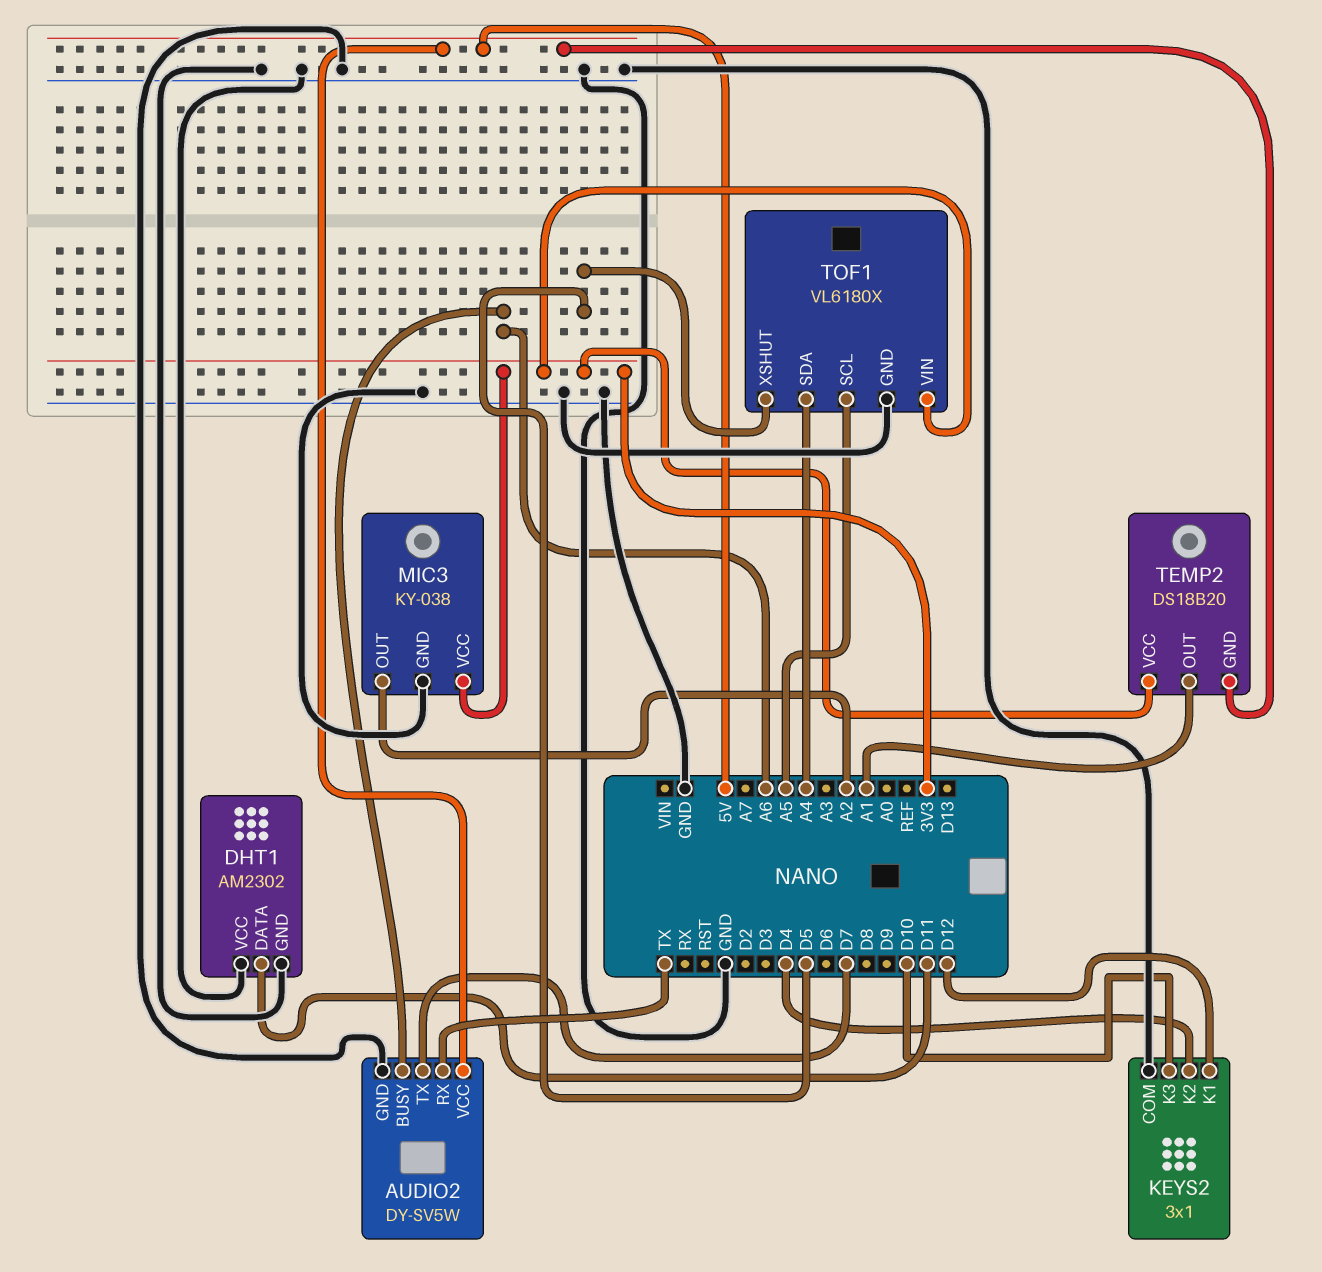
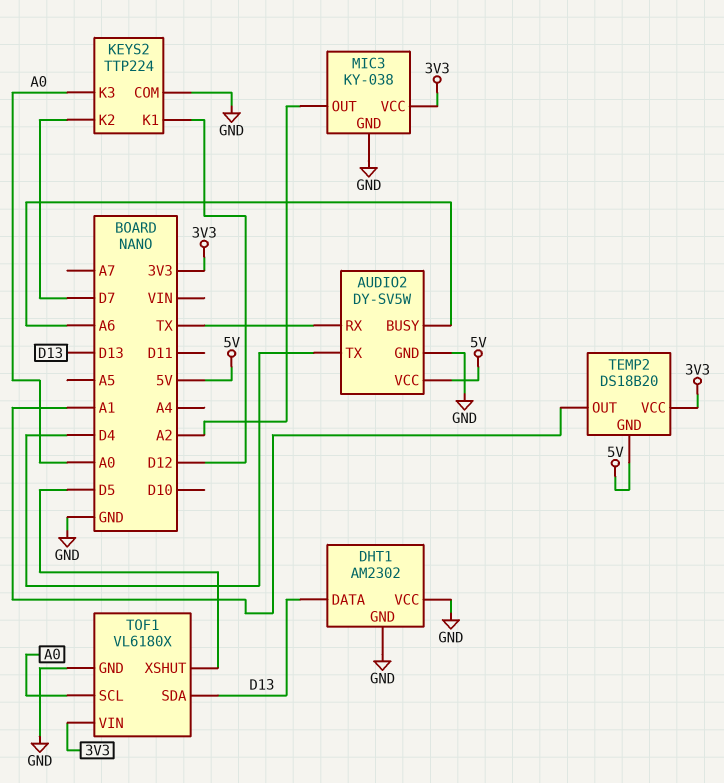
AUDIO2 pin TX: D7 -> D4
DHT1 pin DATA: D11 -> D13
KEYS2: 3x1 -> TTP224
KEYS2 pin K2: D4 -> D7
KEYS2 pin K3: D10 -> A0
TOF1 pin SCL: A5 -> A0
TOF1 pin SDA: A4 -> D13

